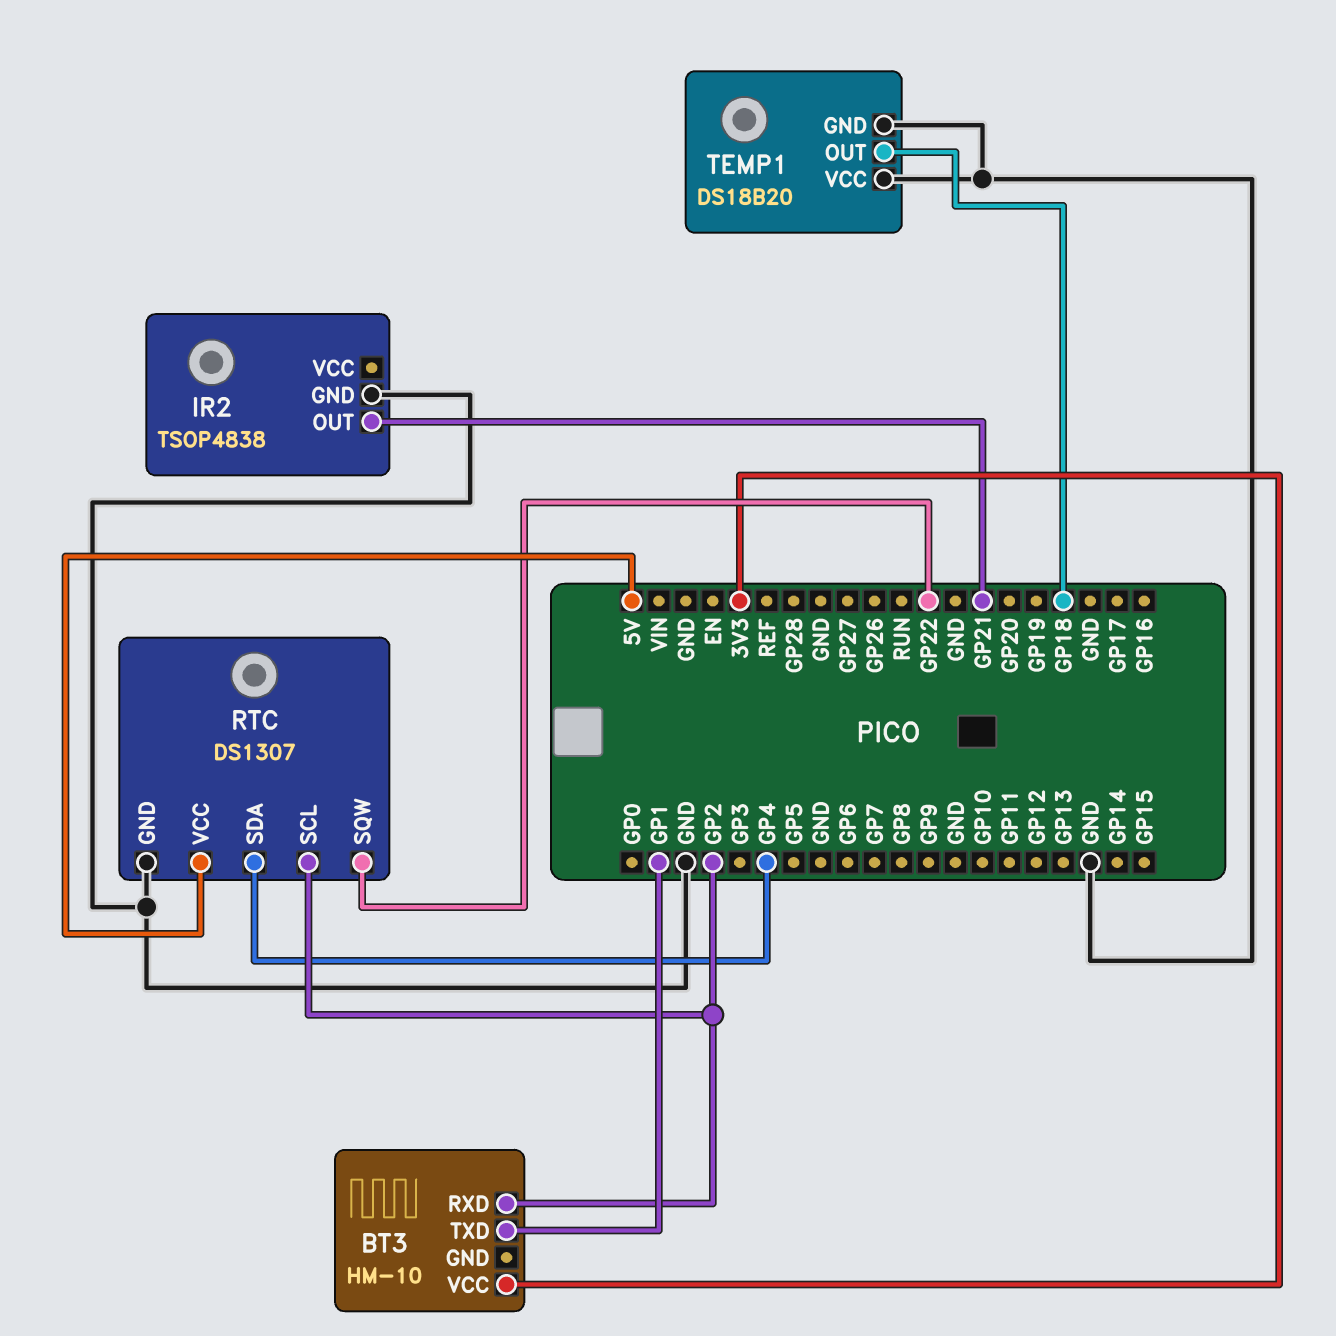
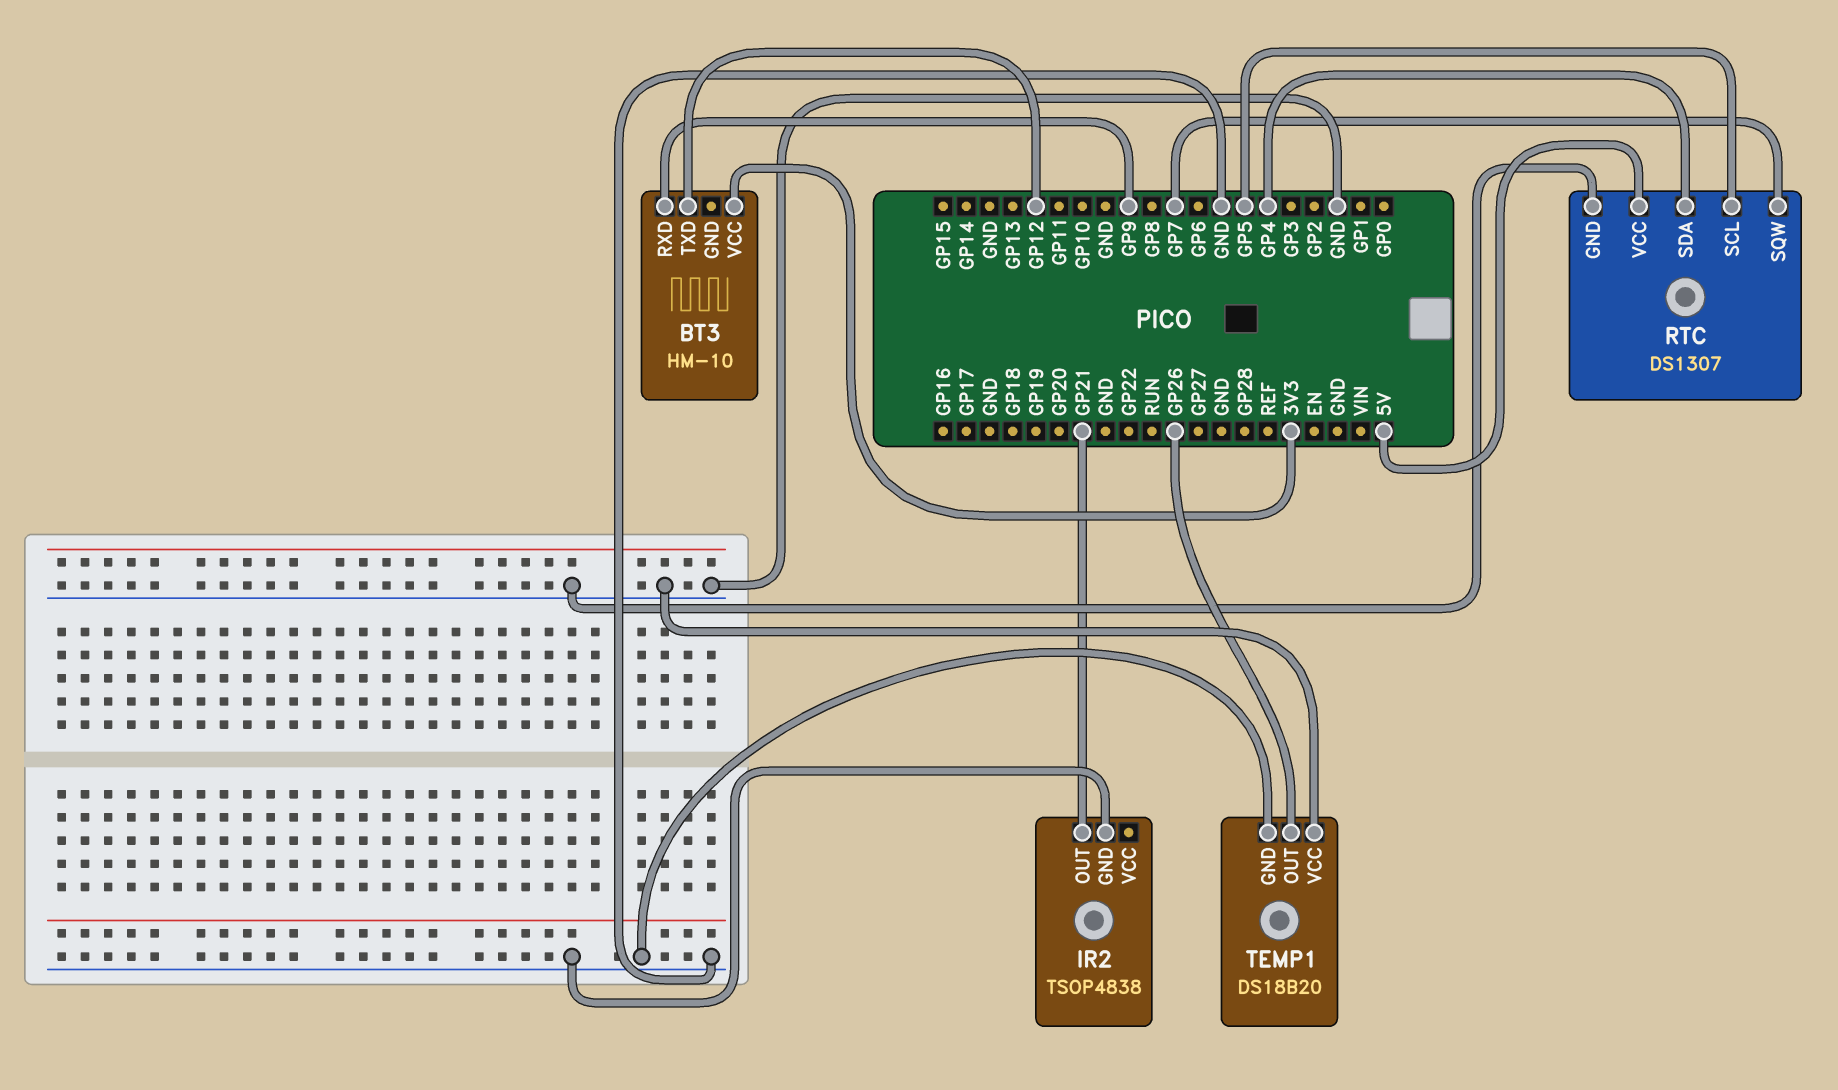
BT3 pin RXD: GP2 -> GP9
BT3 pin TXD: GP1 -> GP12
RTC pin SCL: GP2 -> GP5
RTC pin SQW: GP22 -> GP7
TEMP1 pin OUT: GP18 -> GP26

